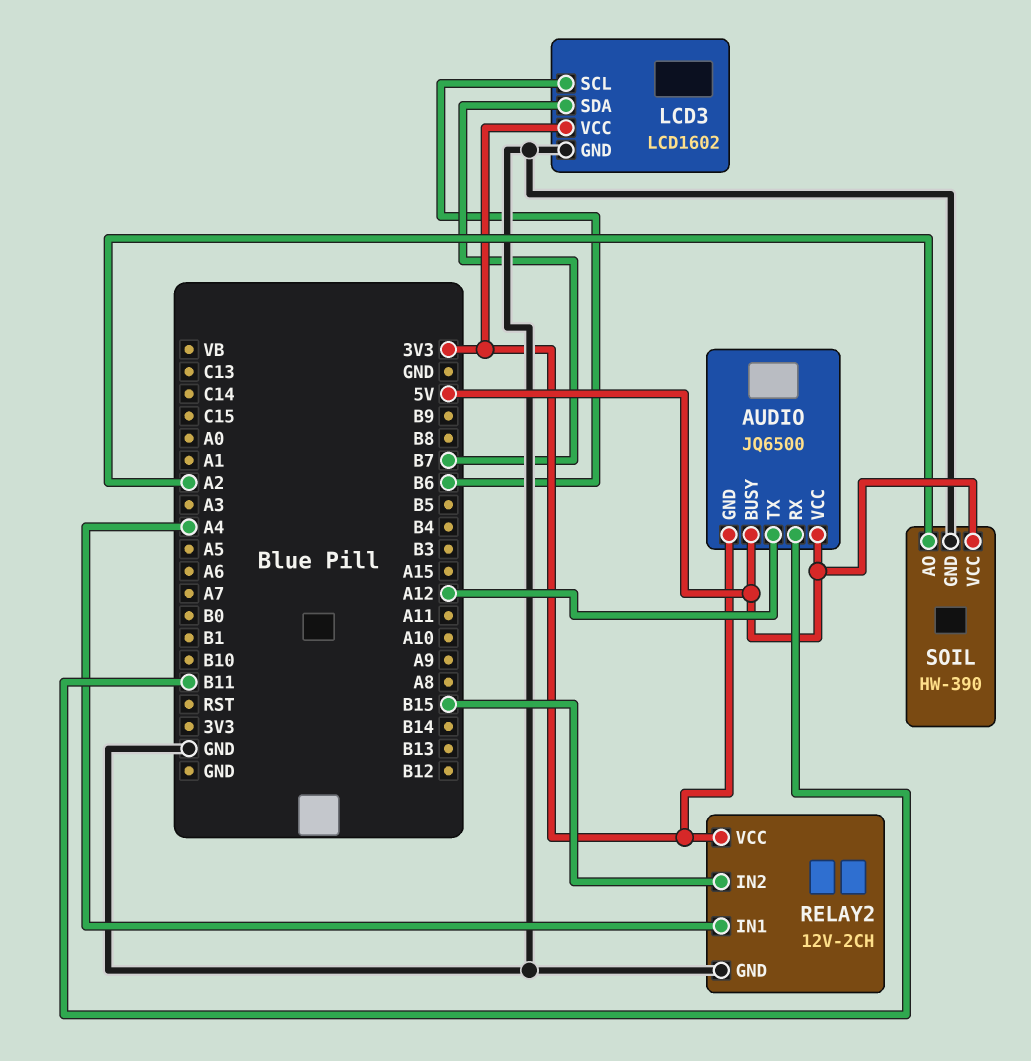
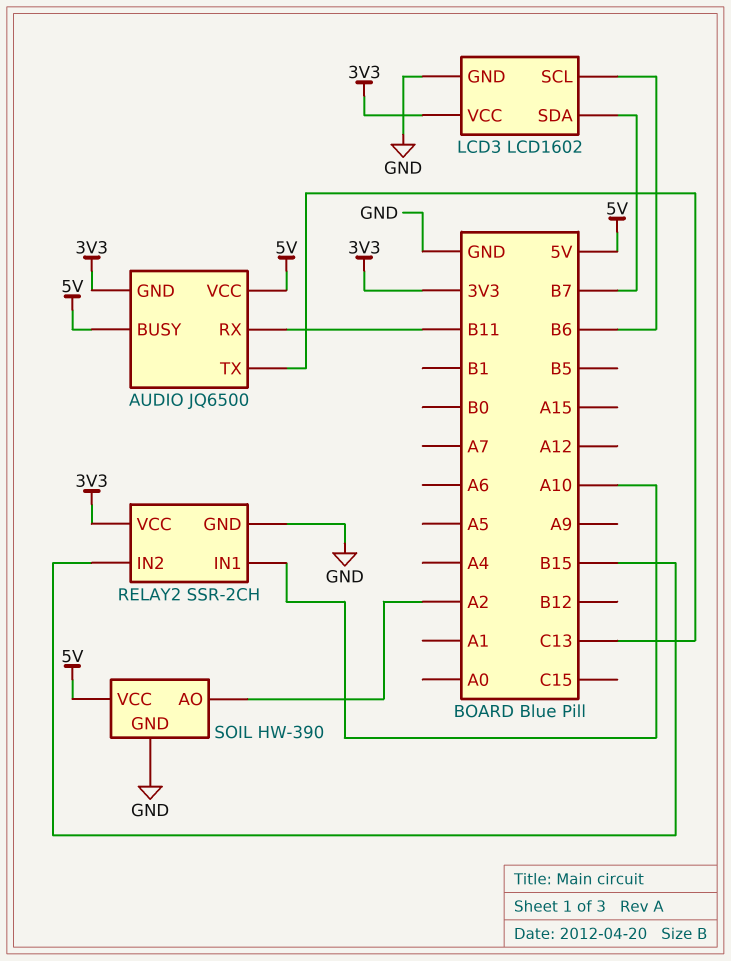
AUDIO pin TX: A12 -> C13
RELAY2: 12V-2CH -> SSR-2CH
RELAY2 pin IN1: A4 -> A10

